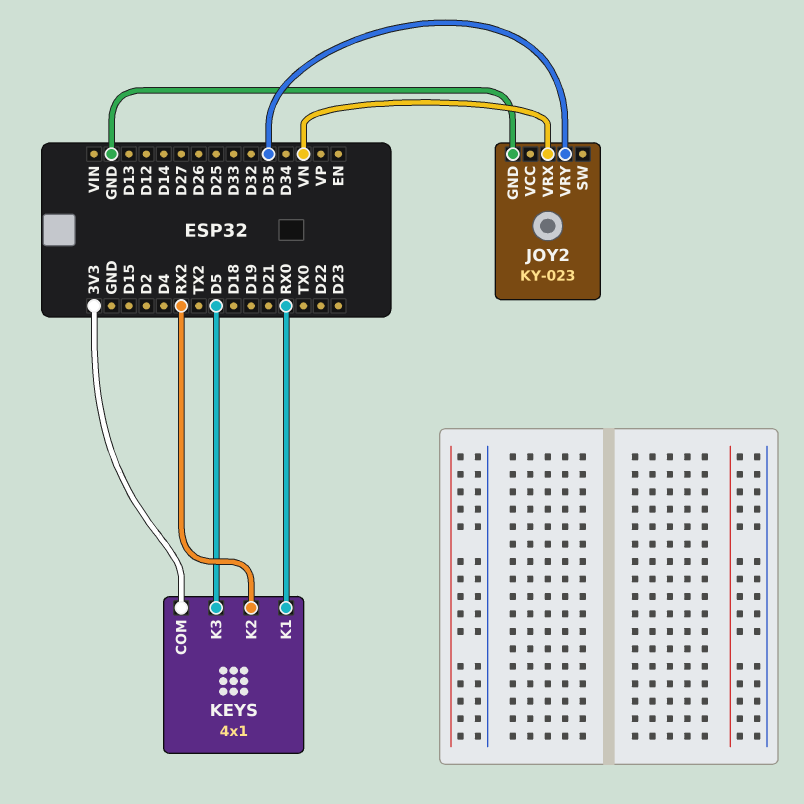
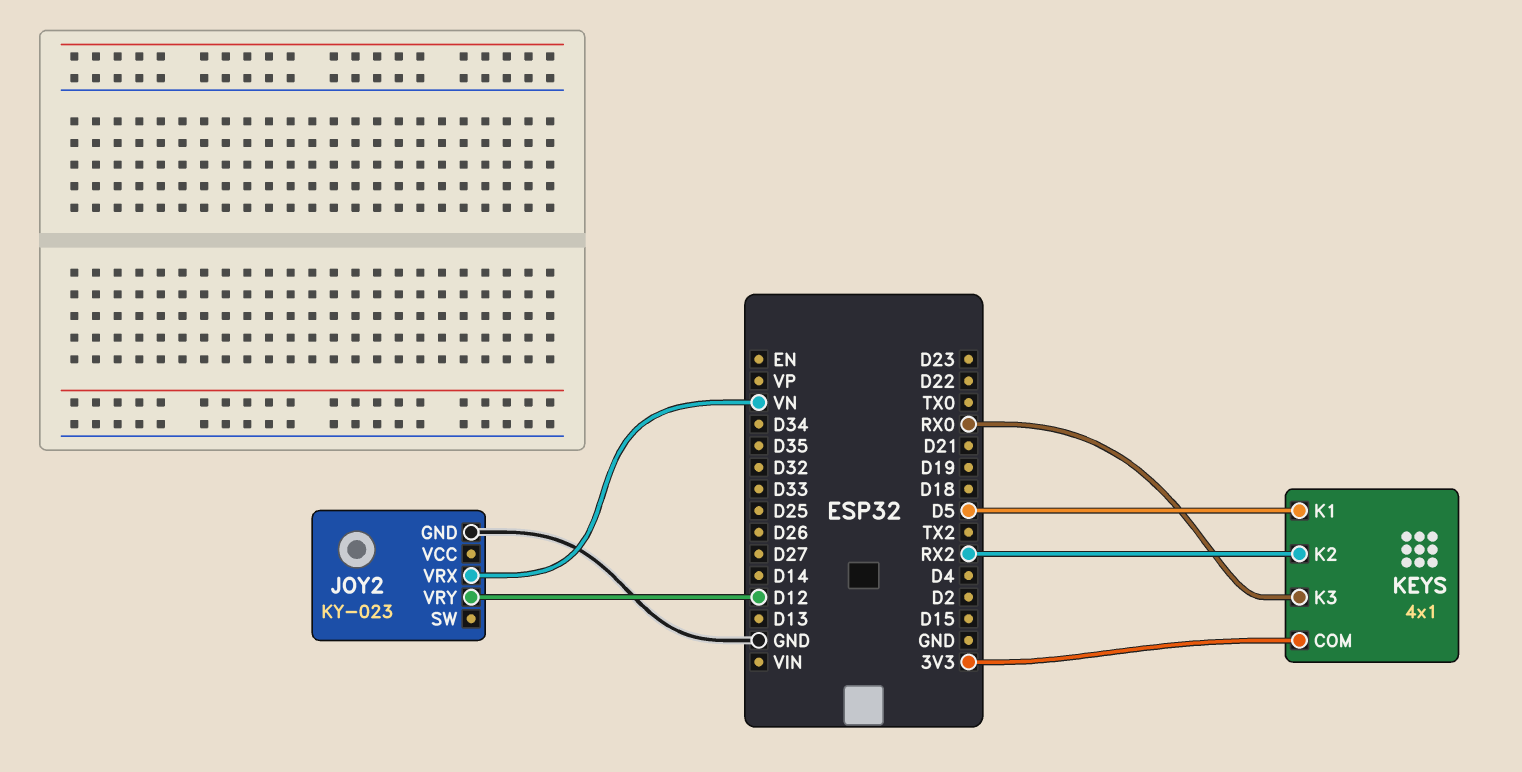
JOY2 pin VRY: D35 -> D12
KEYS pin K1: RX0 -> D5
KEYS pin K3: D5 -> RX0

